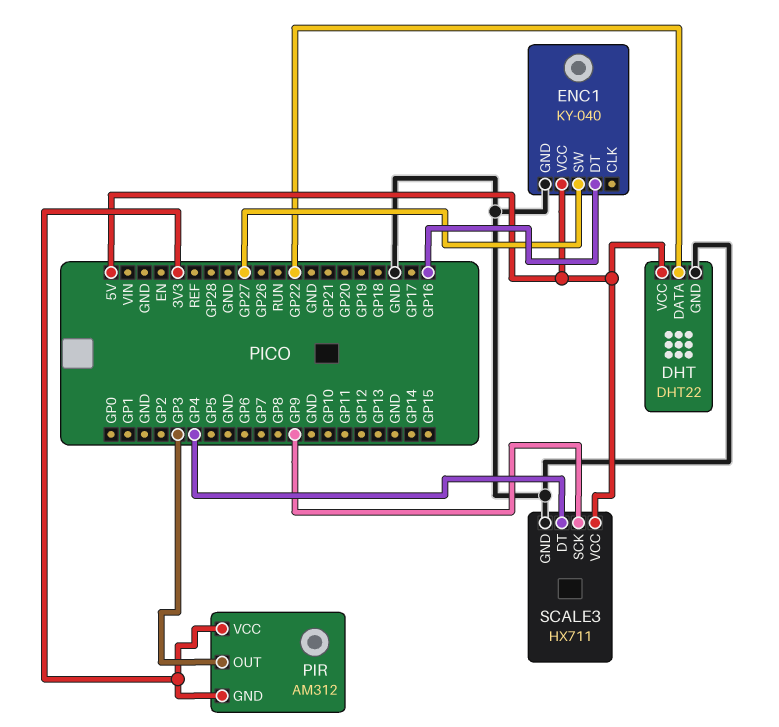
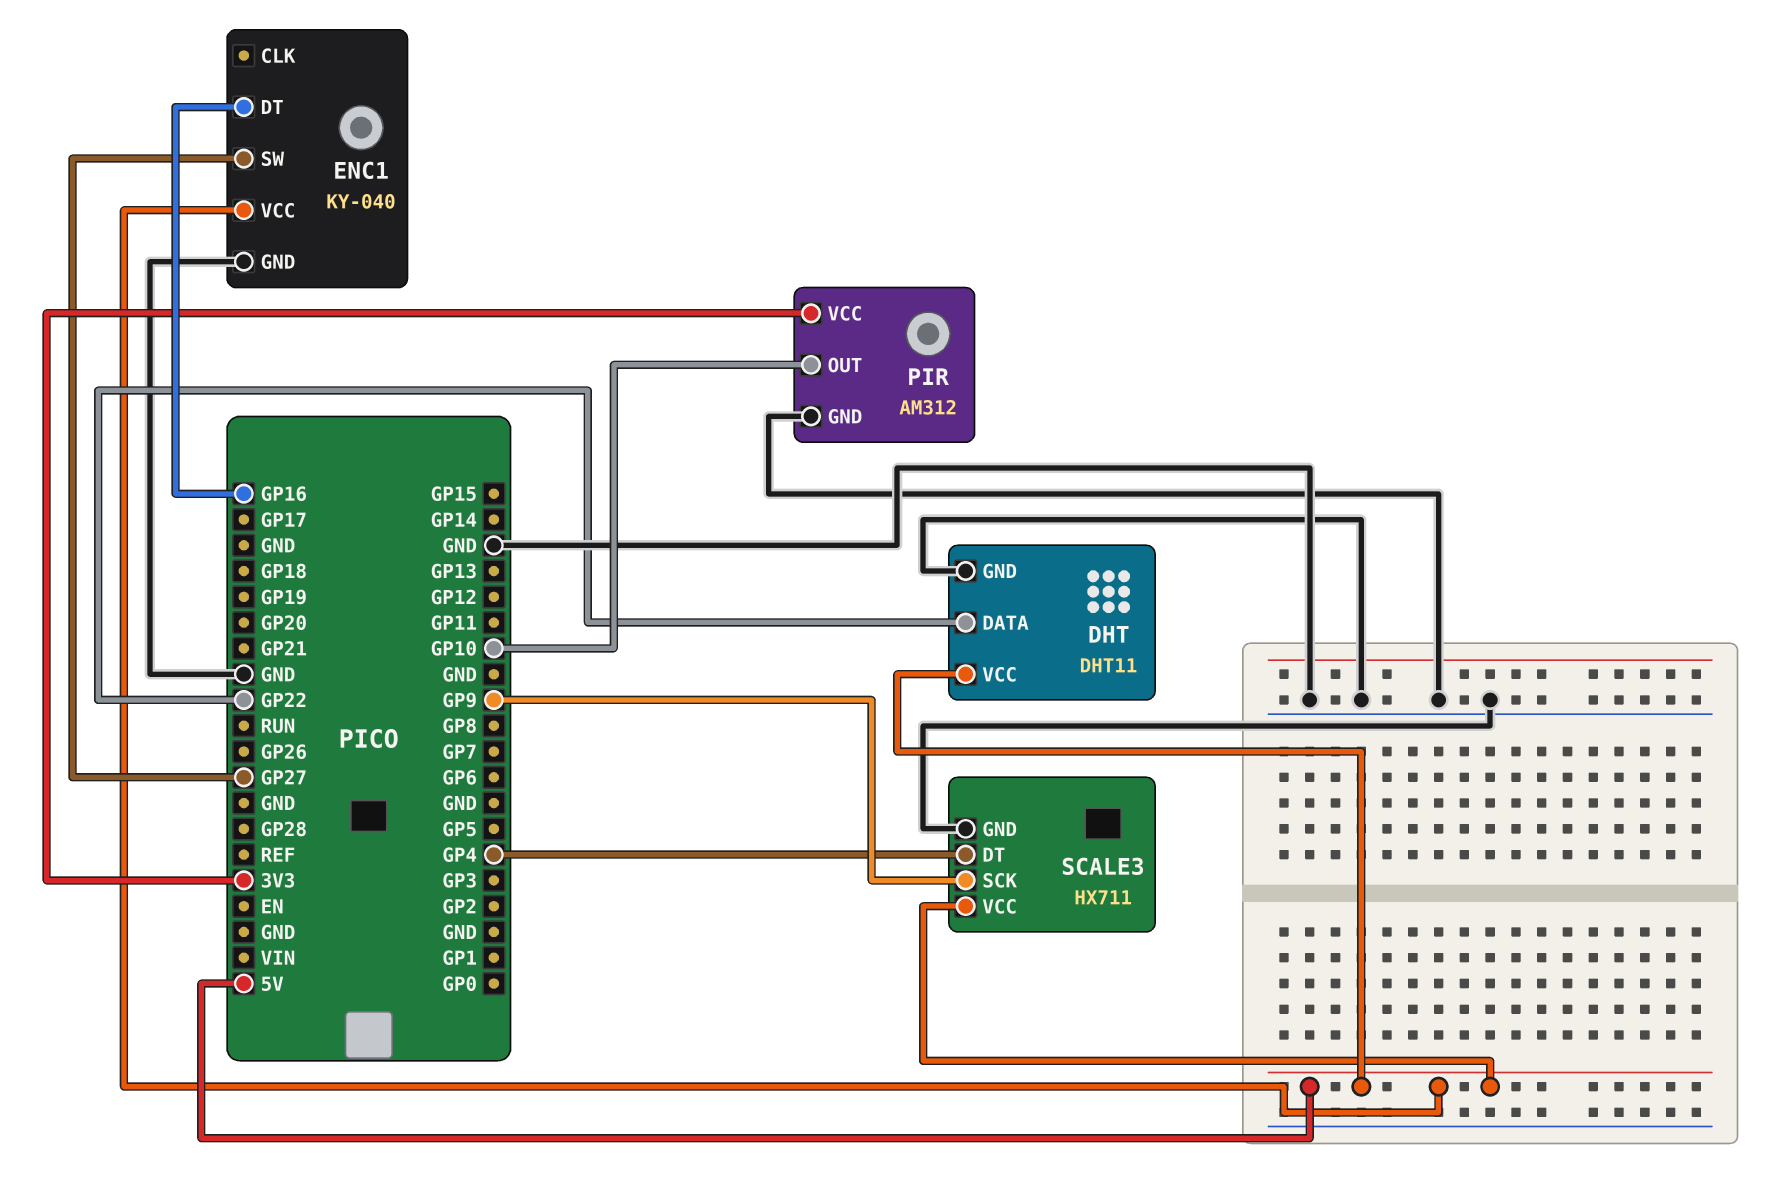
DHT: DHT22 -> DHT11
PIR pin GND: 3V3 -> GND
PIR pin OUT: GP3 -> GP10

